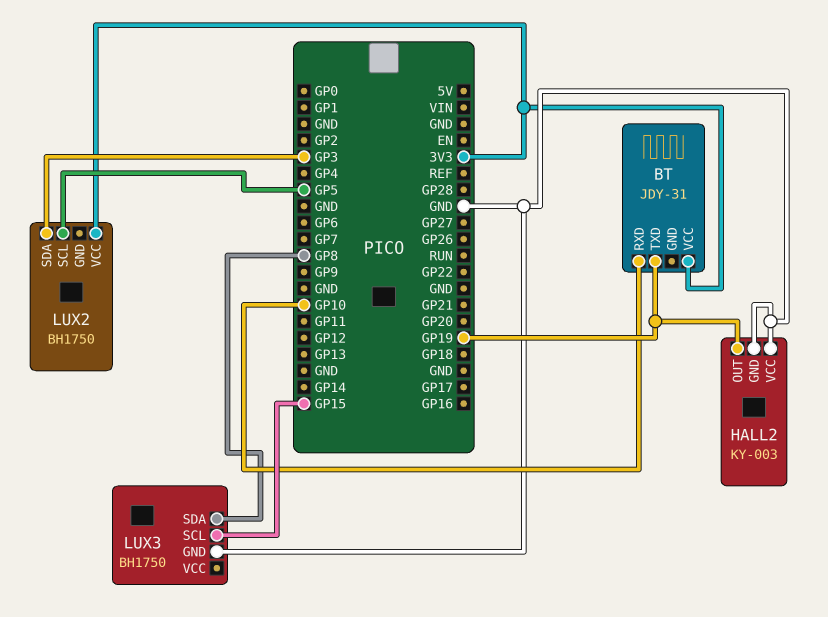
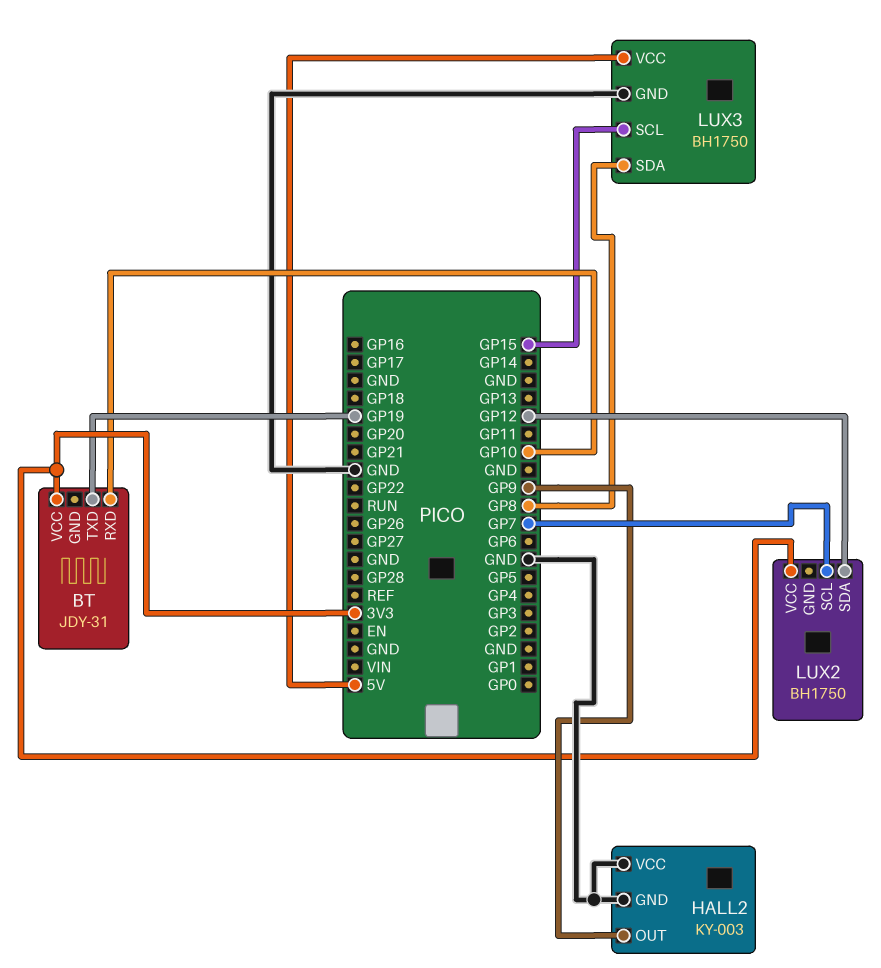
HALL2 pin OUT: GP19 -> GP9
LUX2 pin SCL: GP5 -> GP7
LUX2 pin SDA: GP3 -> GP12
LUX3 pin VCC: none -> 5V

